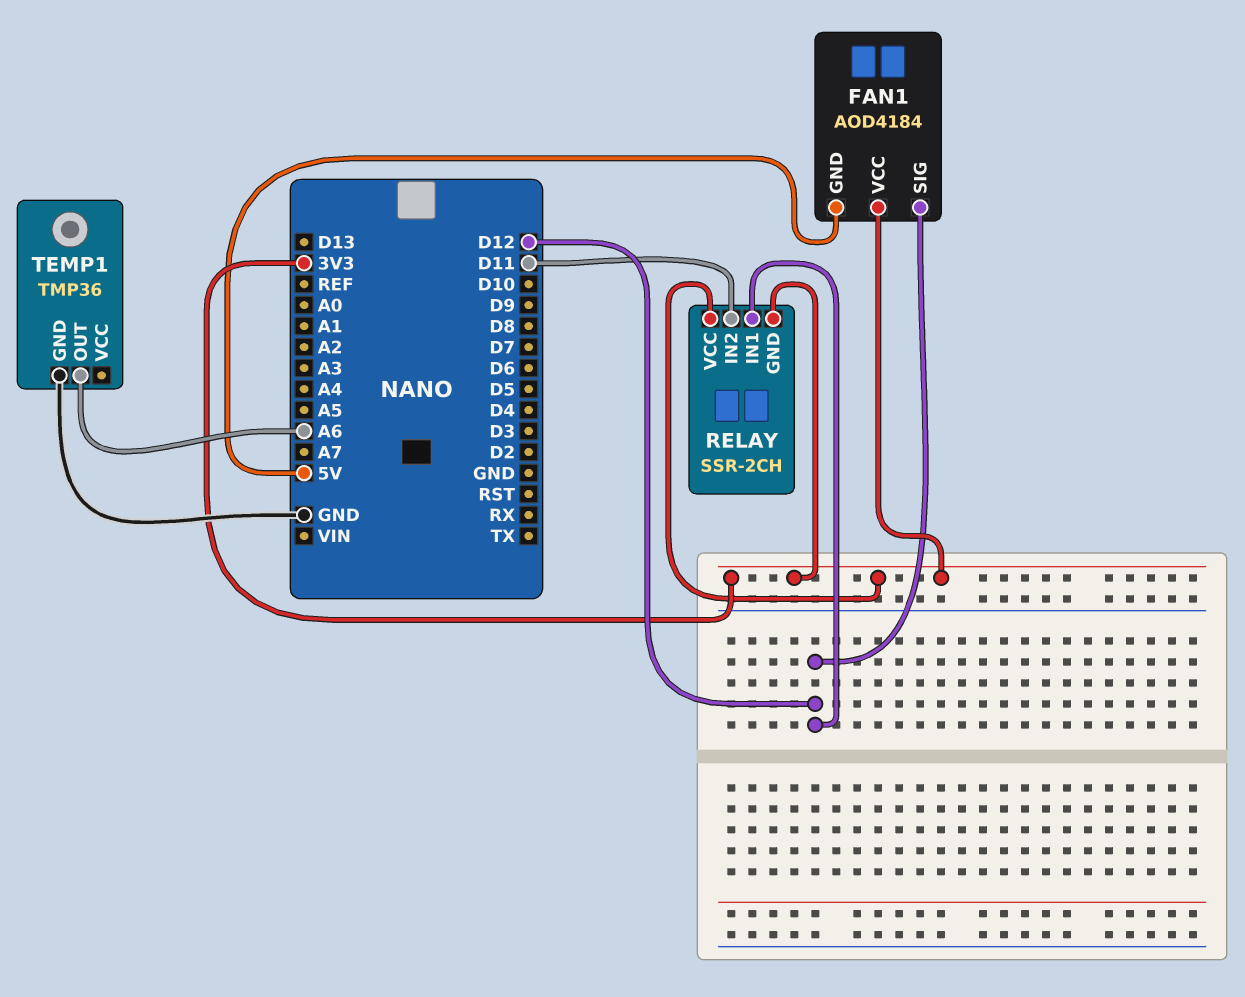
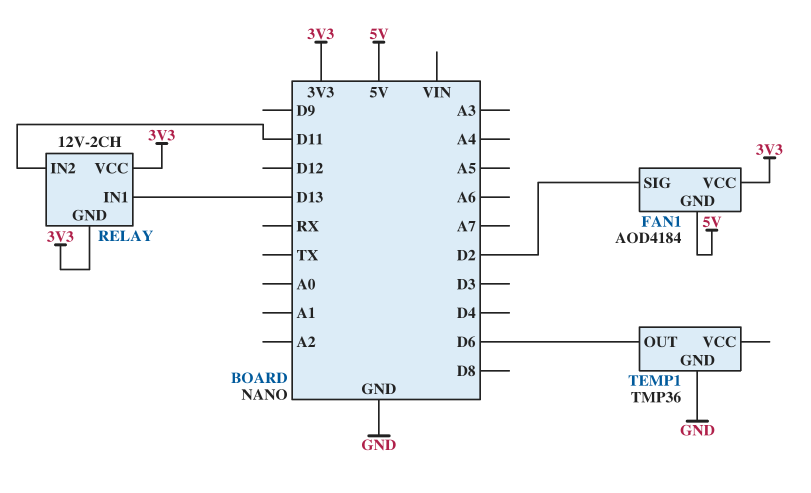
FAN1 pin SIG: D12 -> D2
RELAY: SSR-2CH -> 12V-2CH
RELAY pin IN1: D12 -> D13
TEMP1 pin OUT: A6 -> D6

